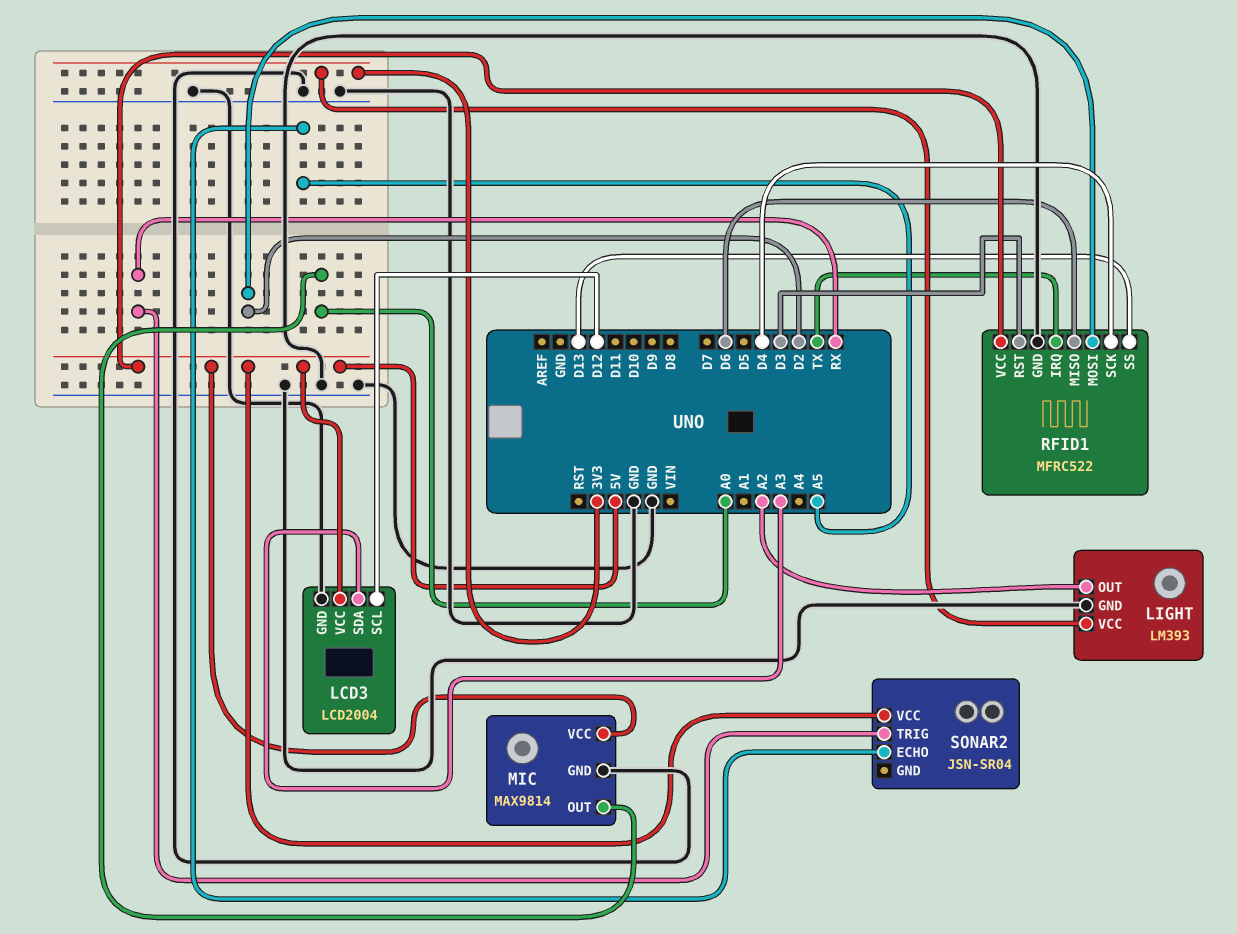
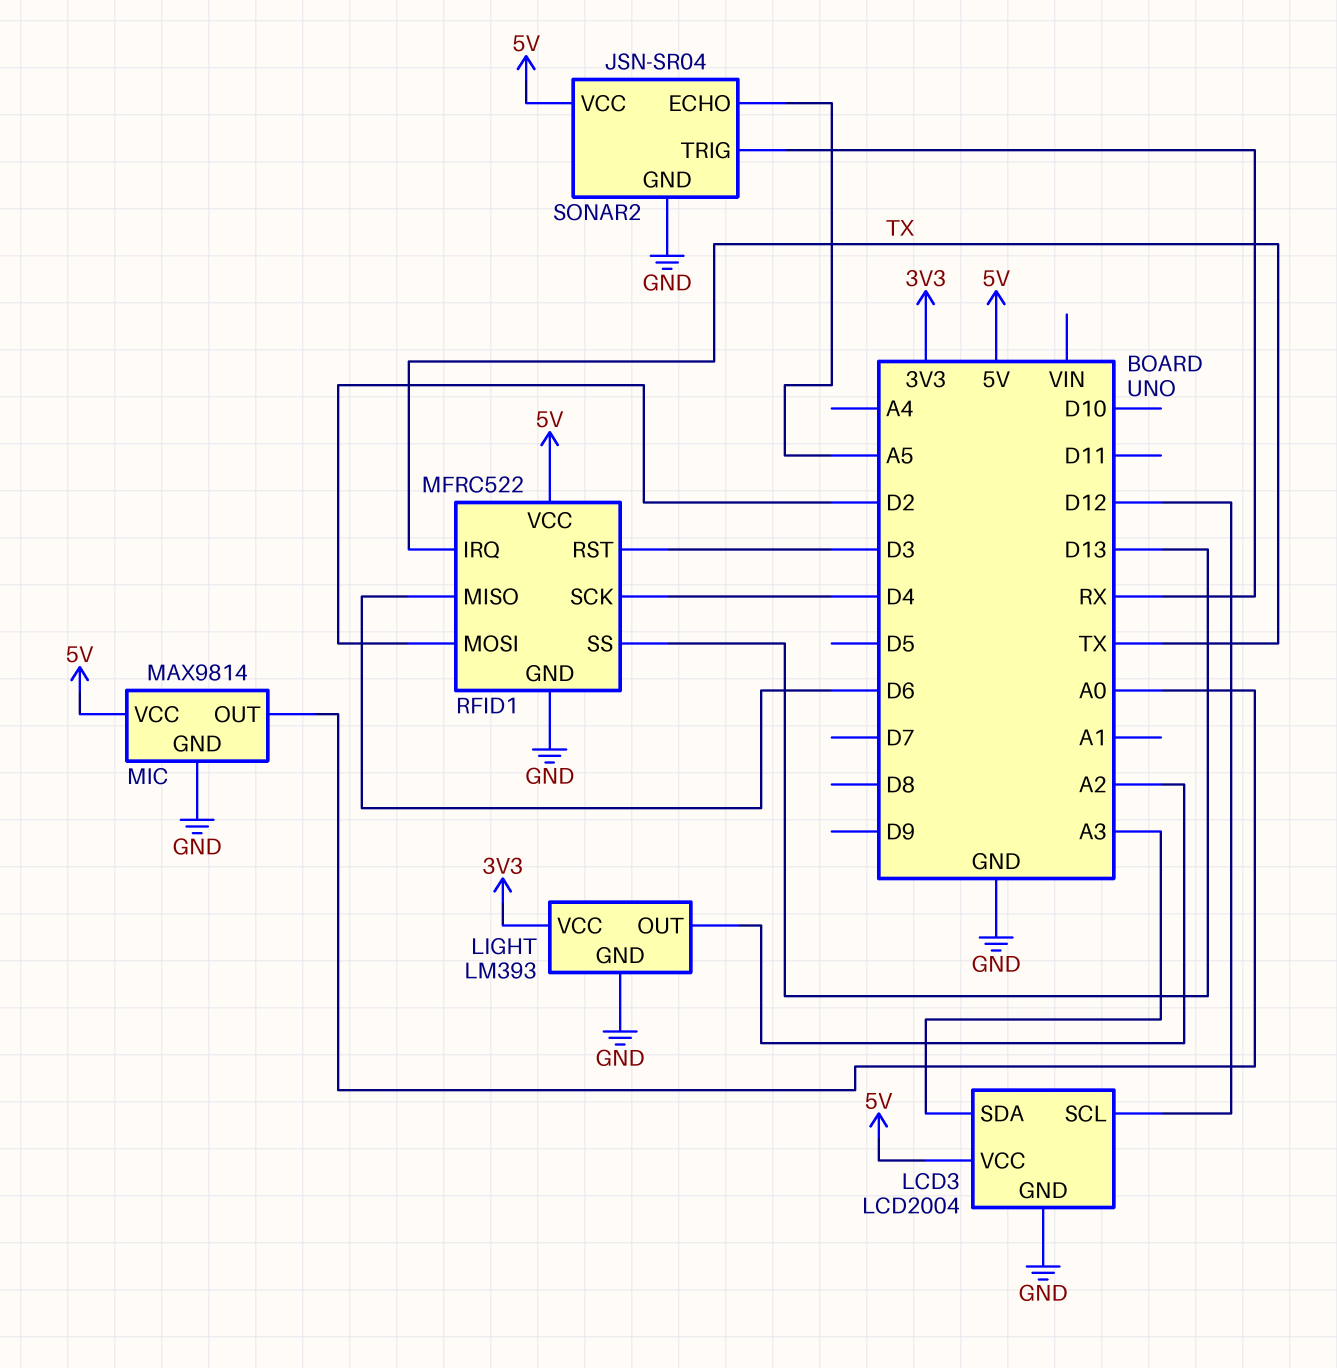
SONAR2 pin GND: none -> GND

